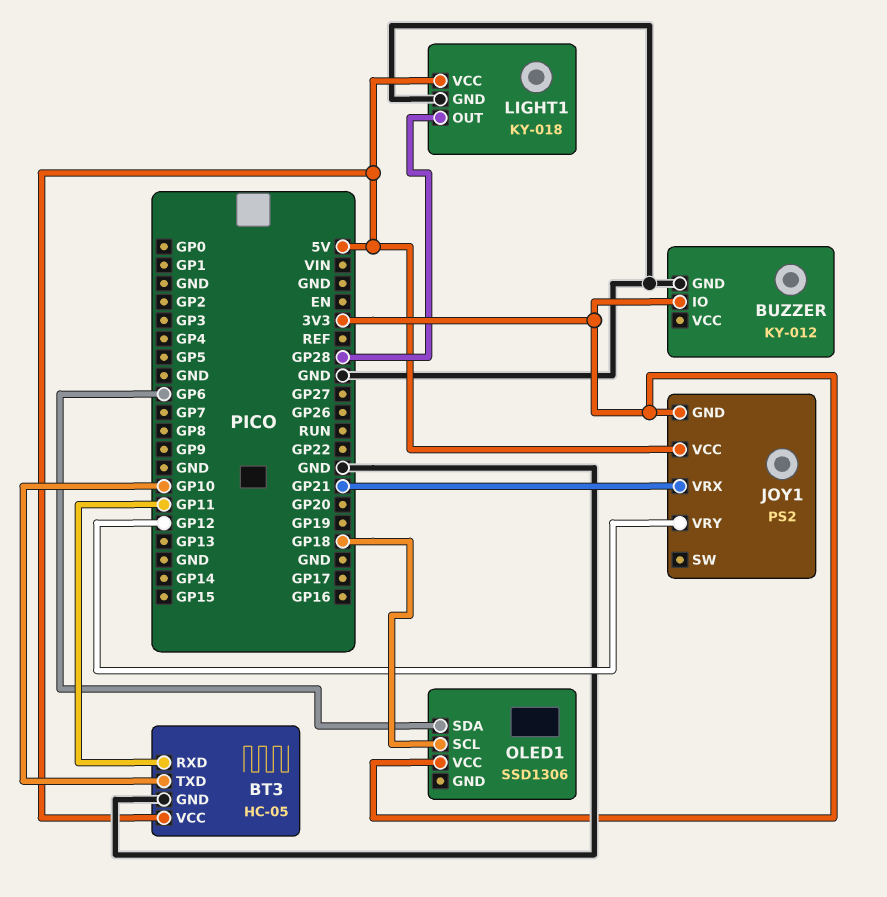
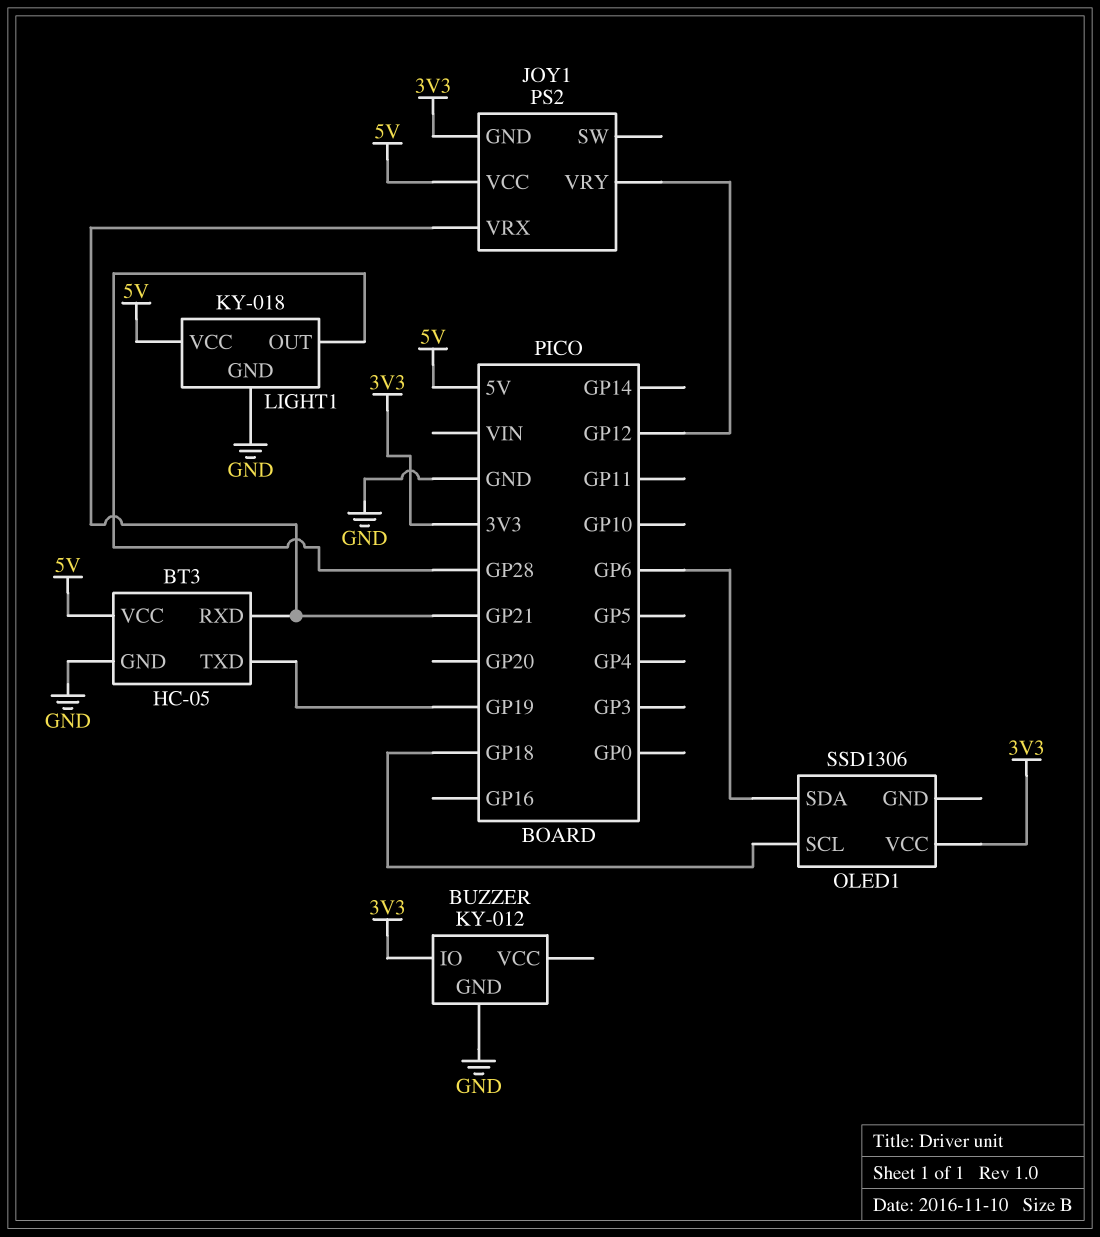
BT3 pin RXD: GP11 -> GP21
BT3 pin TXD: GP10 -> GP19

